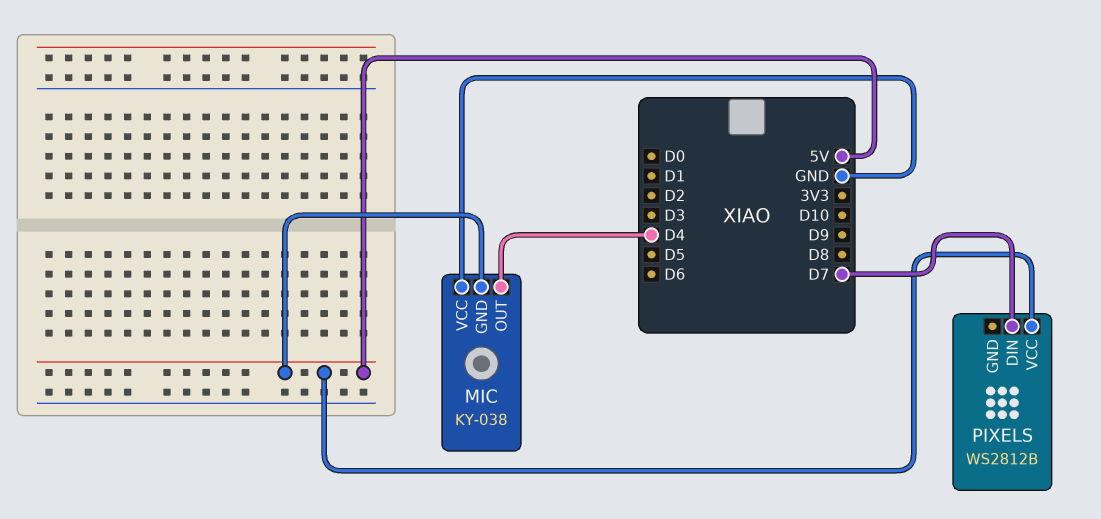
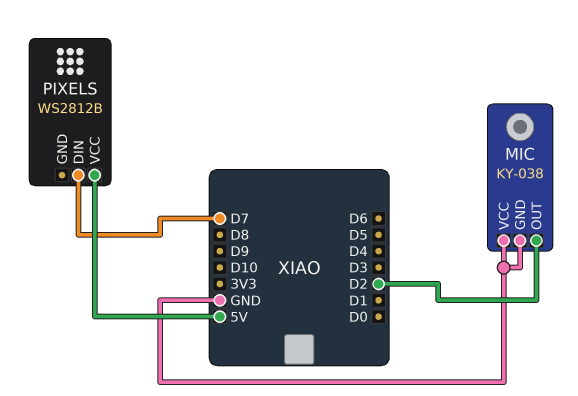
MIC pin GND: 5V -> GND
MIC pin OUT: D4 -> D2

